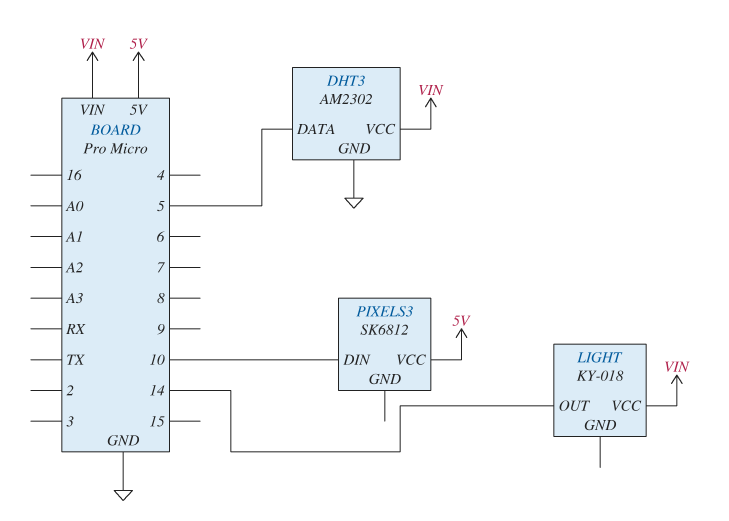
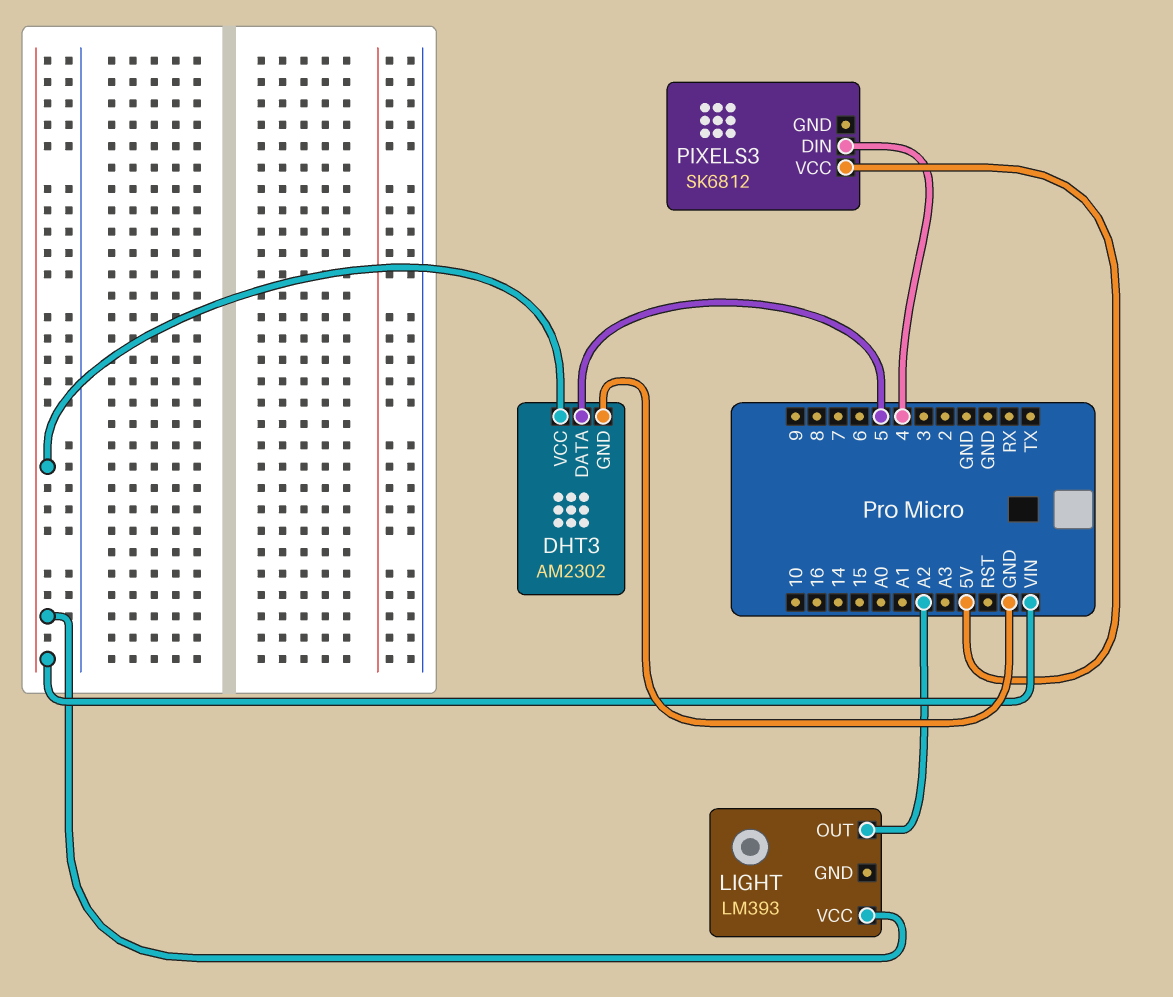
LIGHT: KY-018 -> LM393
LIGHT pin OUT: 14 -> A2
PIXELS3 pin DIN: 10 -> 4

